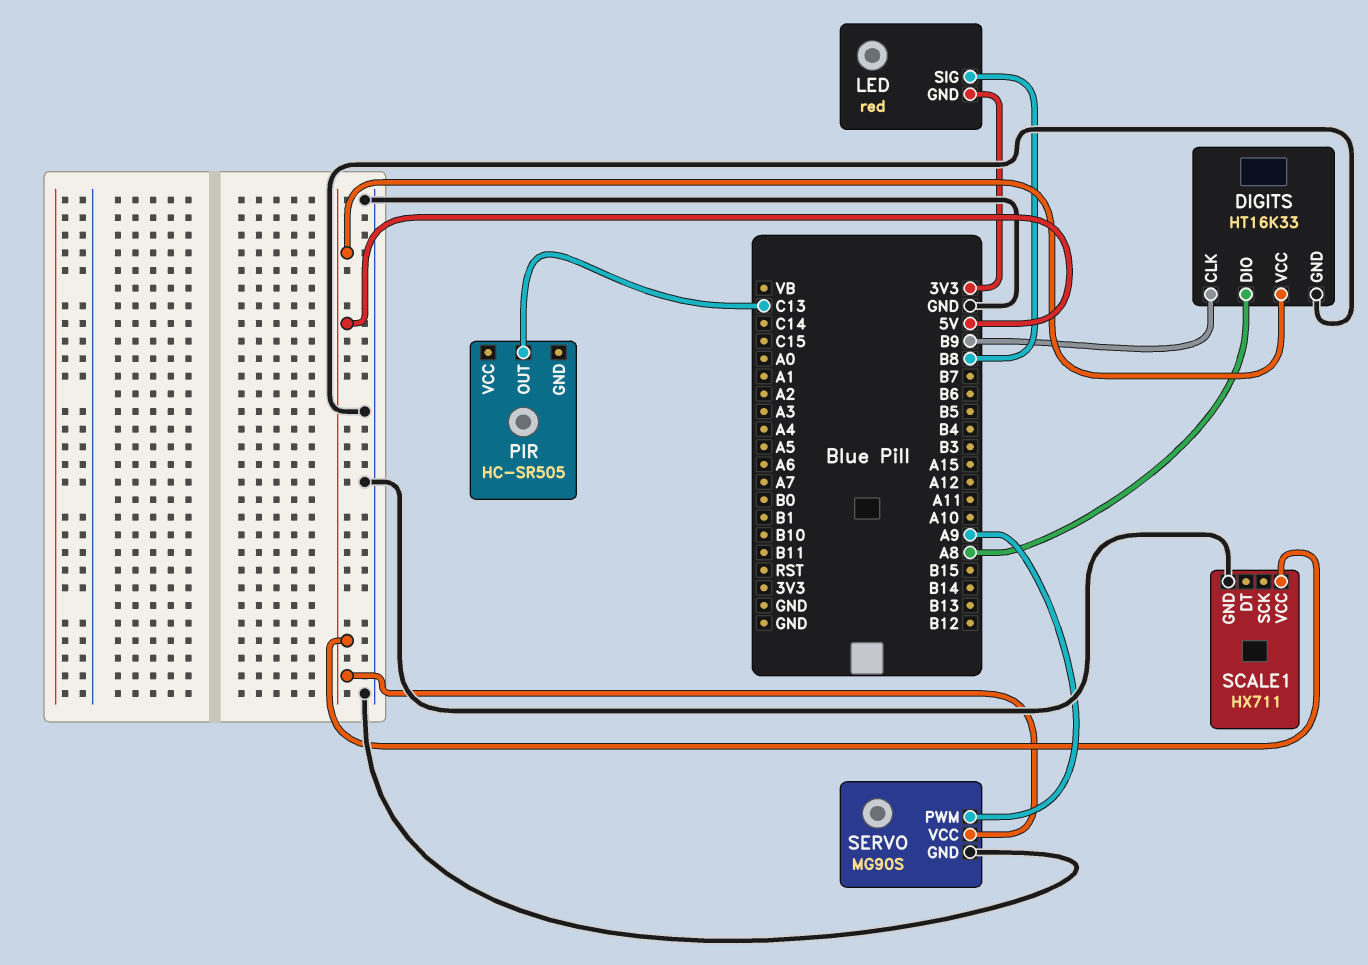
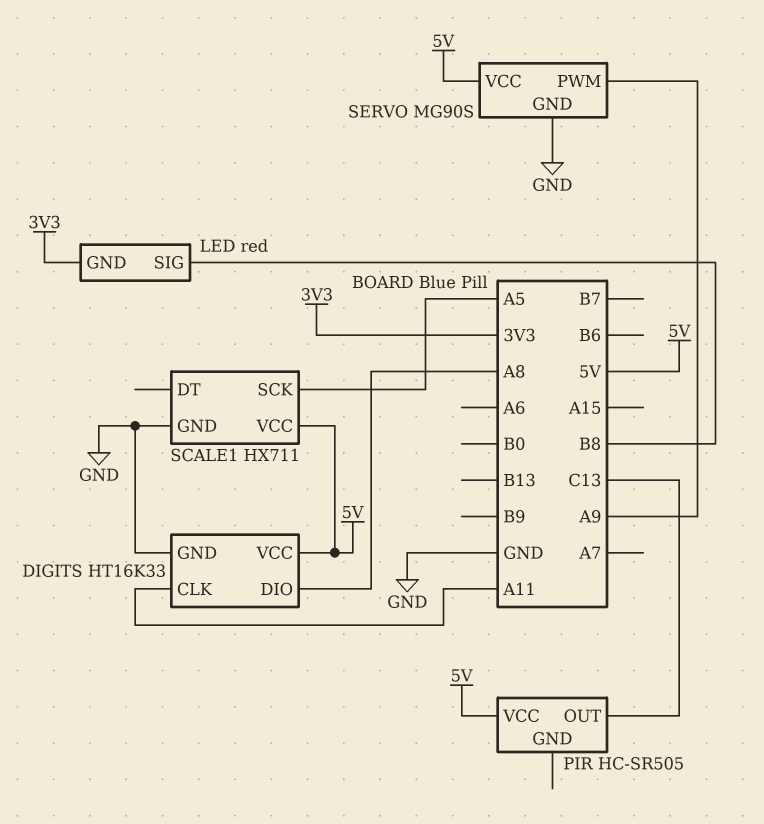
DIGITS pin CLK: B9 -> A11
PIR pin VCC: none -> 5V
SCALE1 pin SCK: none -> A5

